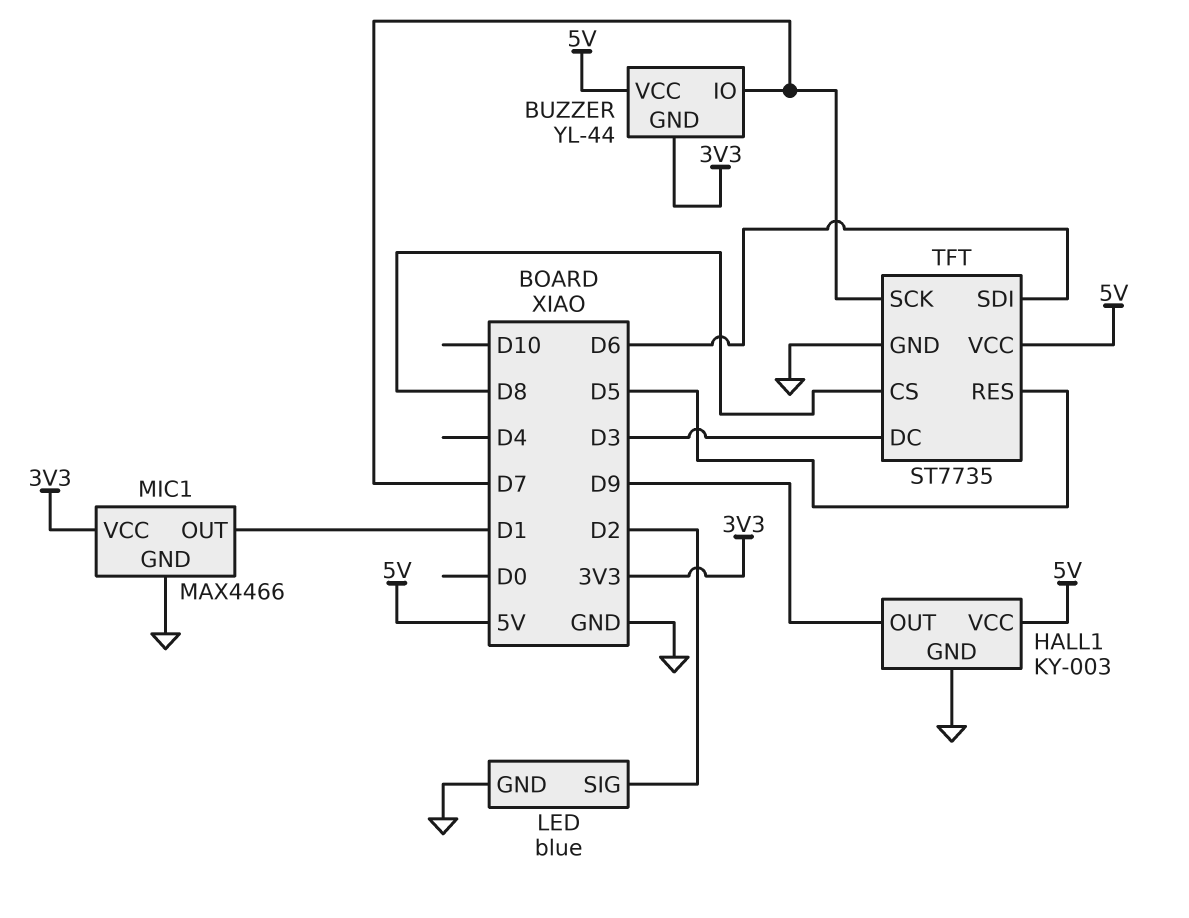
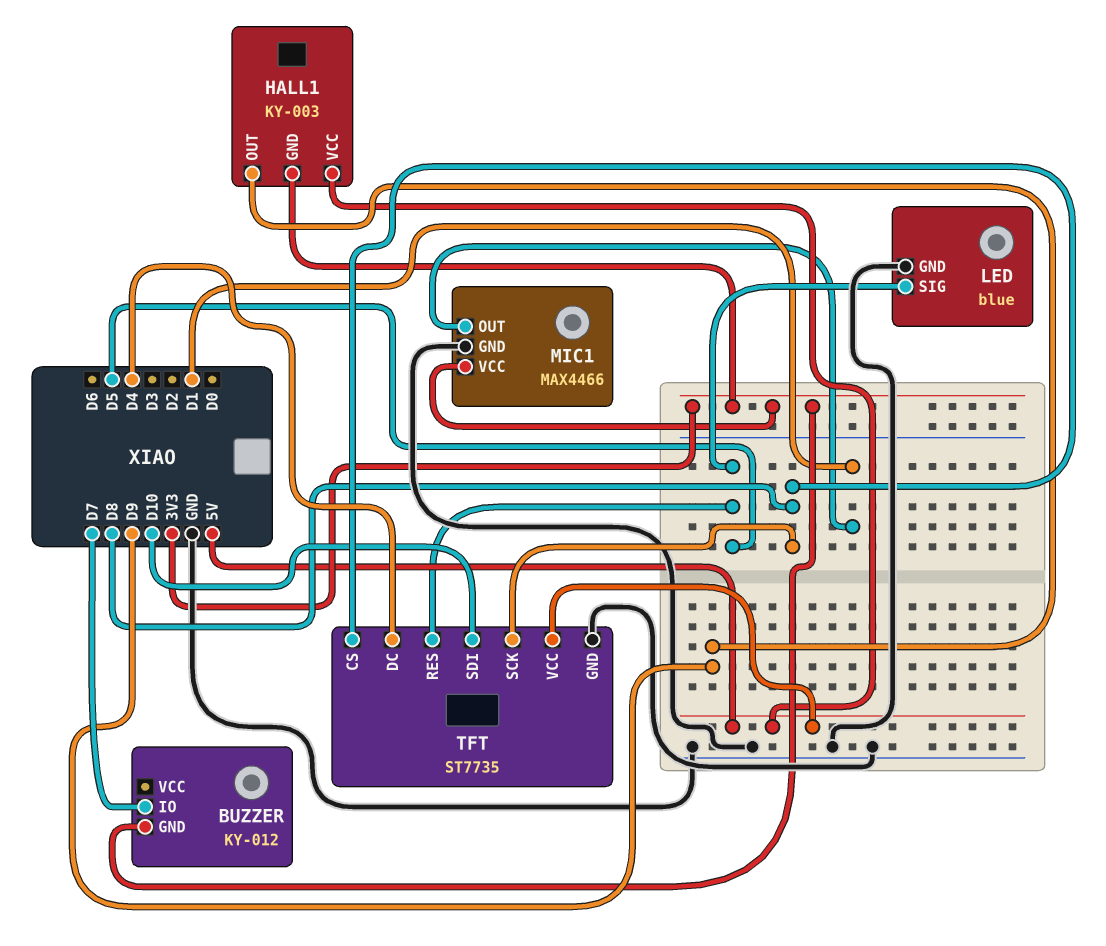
BUZZER: YL-44 -> KY-012
BUZZER pin VCC: 5V -> none
HALL1 pin GND: GND -> 3V3
LED pin SIG: D2 -> D5
TFT pin DC: D3 -> D4
TFT pin SCK: D7 -> D8
TFT pin SDI: D6 -> D10

